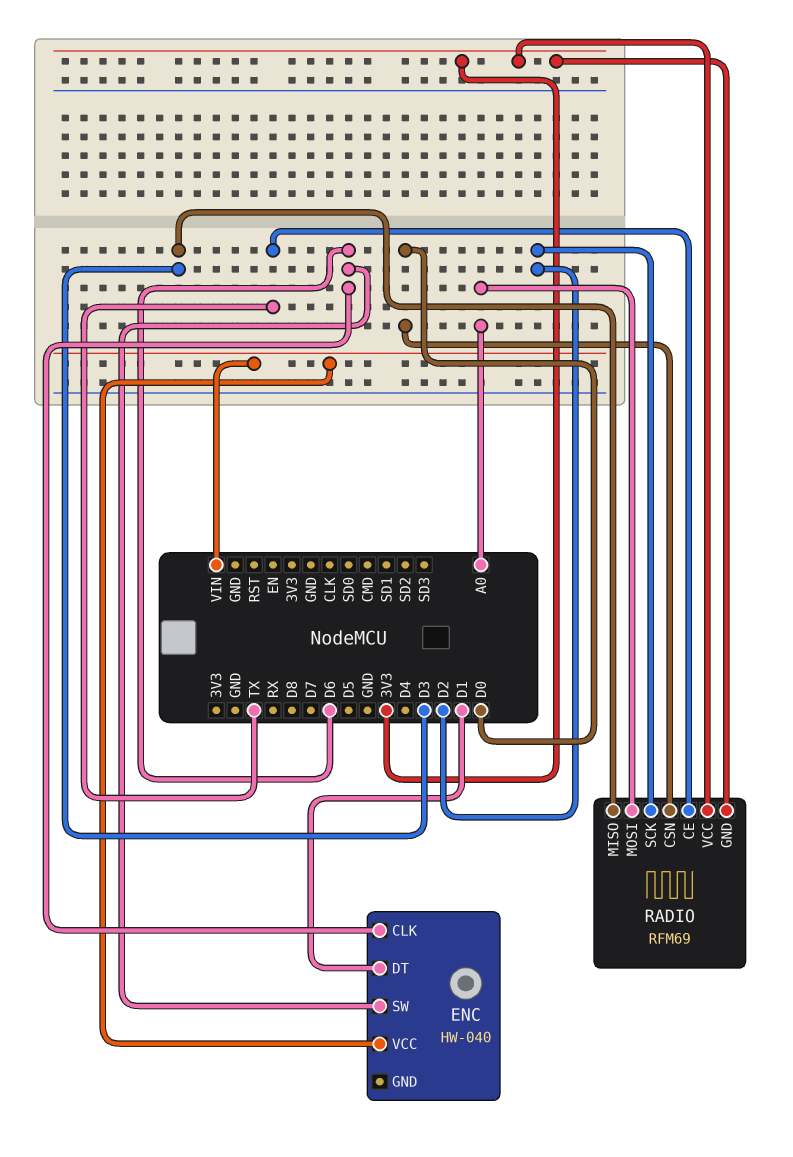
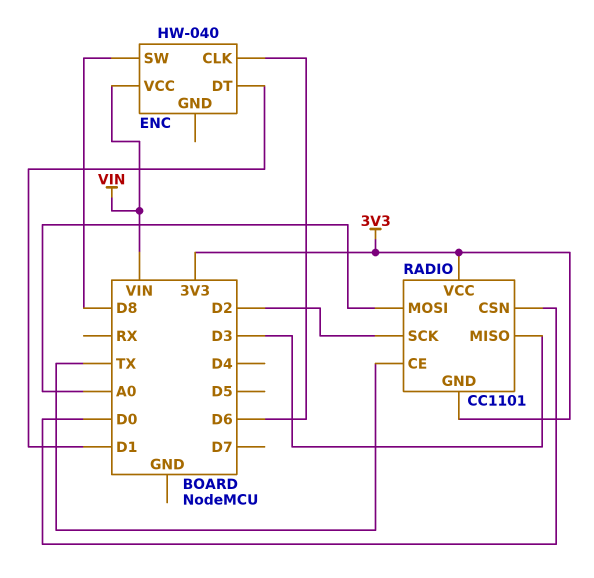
ENC pin SW: D6 -> D8
RADIO: RFM69 -> CC1101

